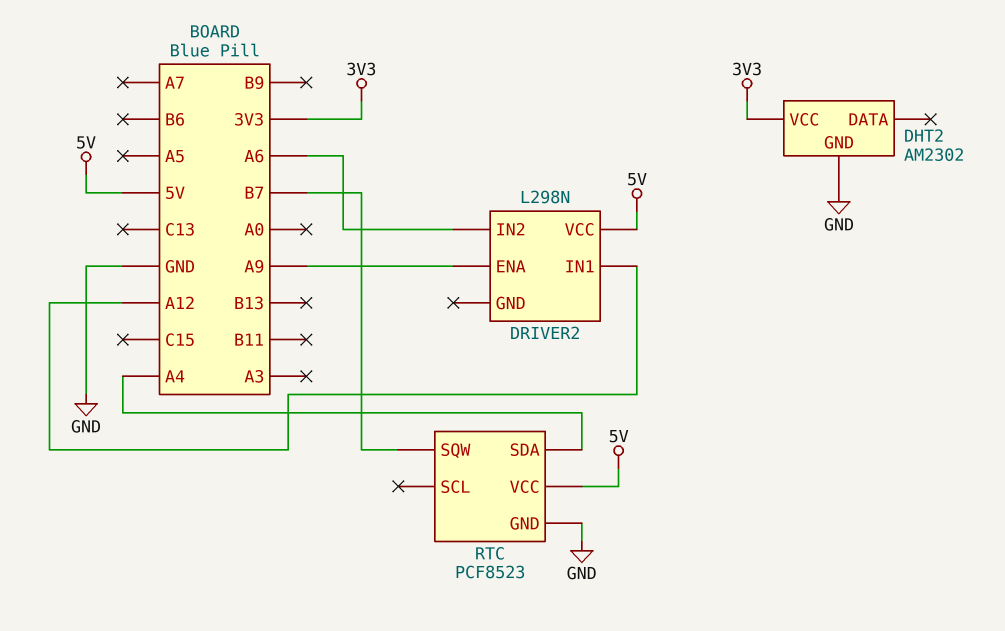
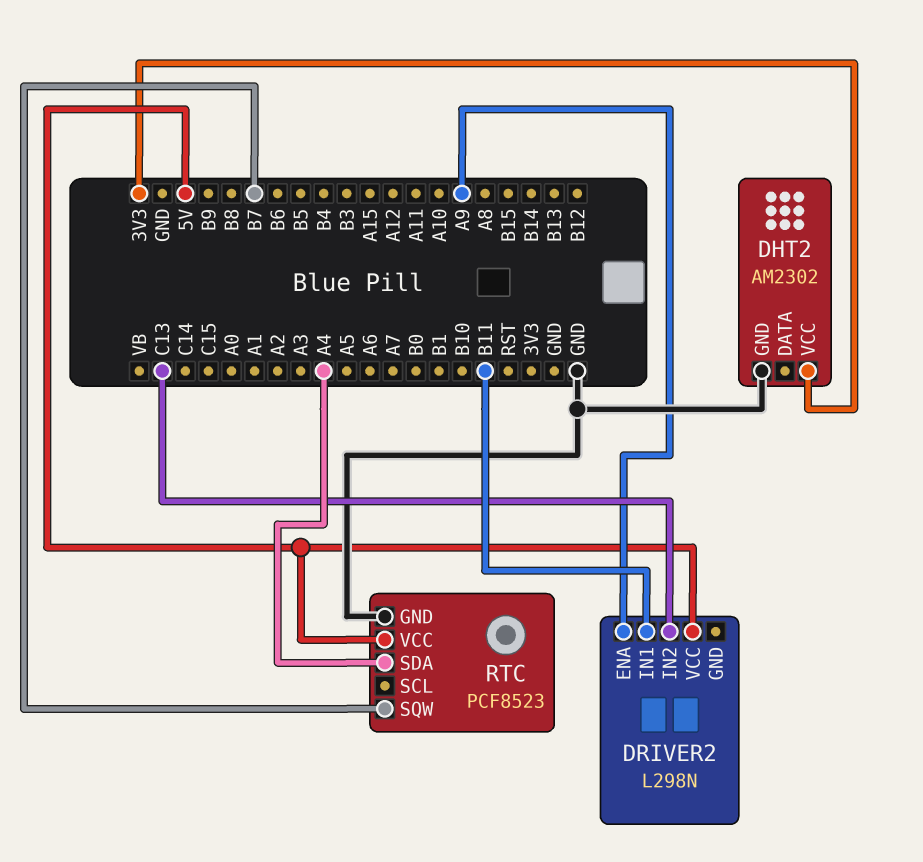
DRIVER2 pin IN1: A12 -> B11
DRIVER2 pin IN2: A6 -> C13

